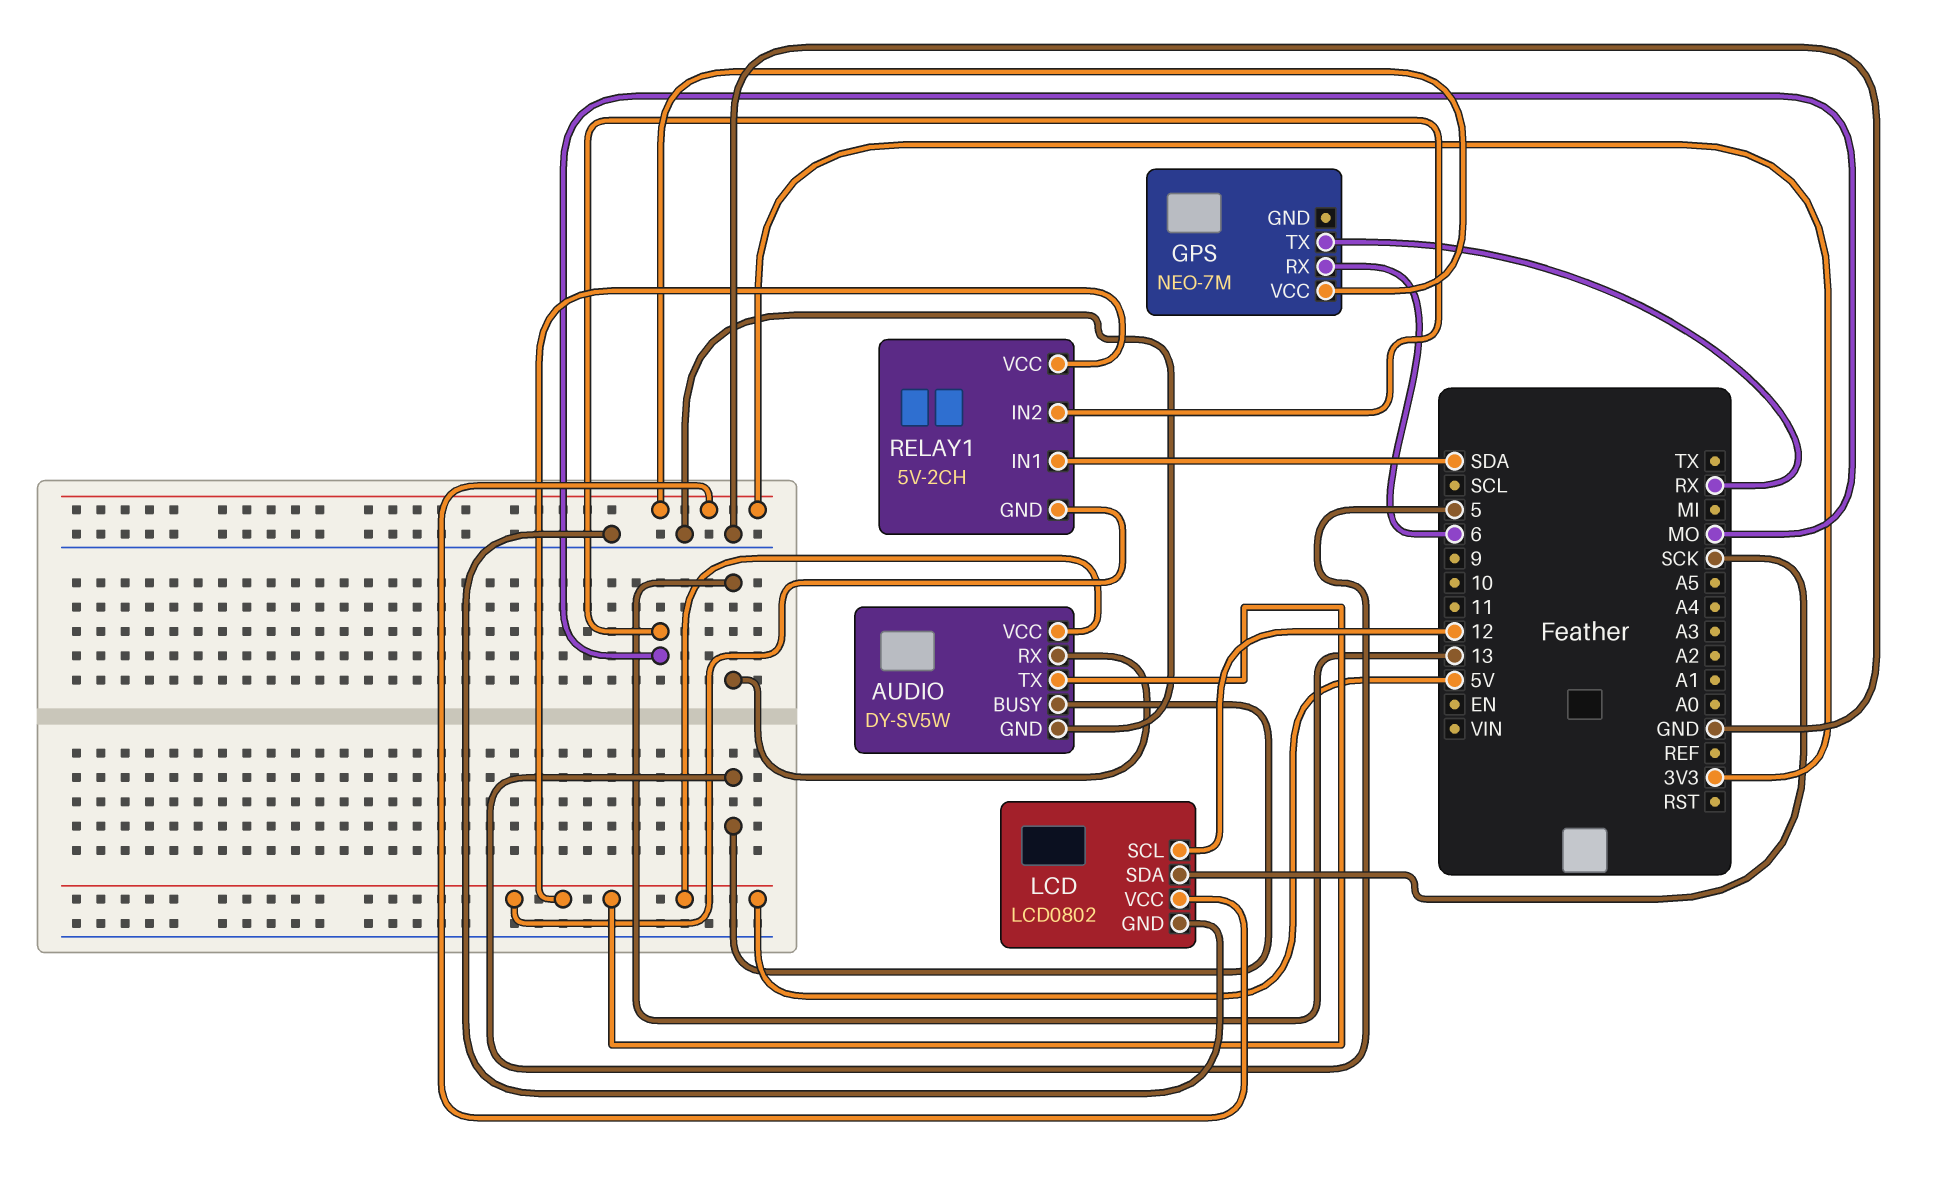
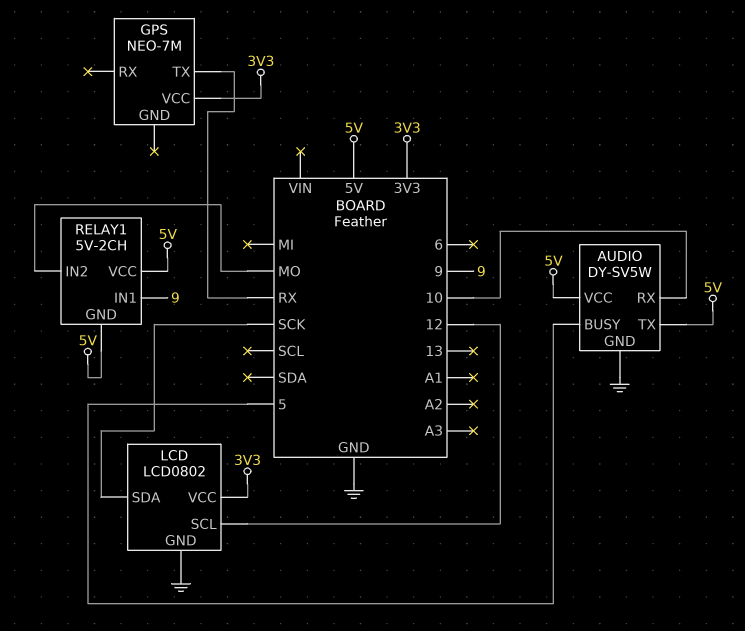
AUDIO pin RX: 13 -> 10
GPS pin RX: 6 -> none
RELAY1 pin IN1: SDA -> 9

